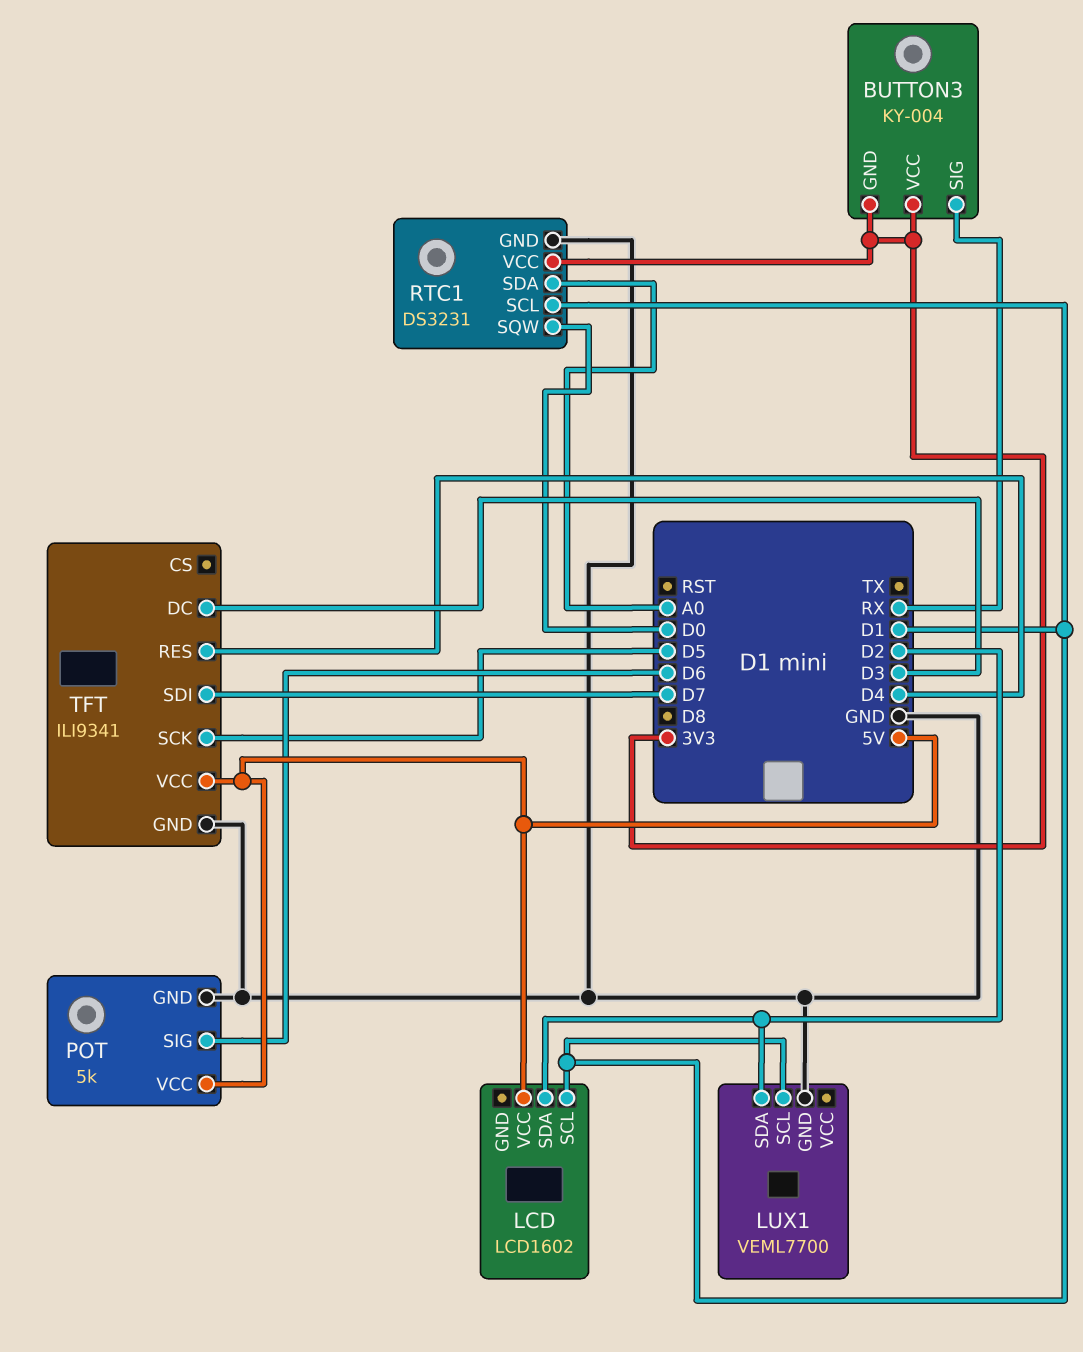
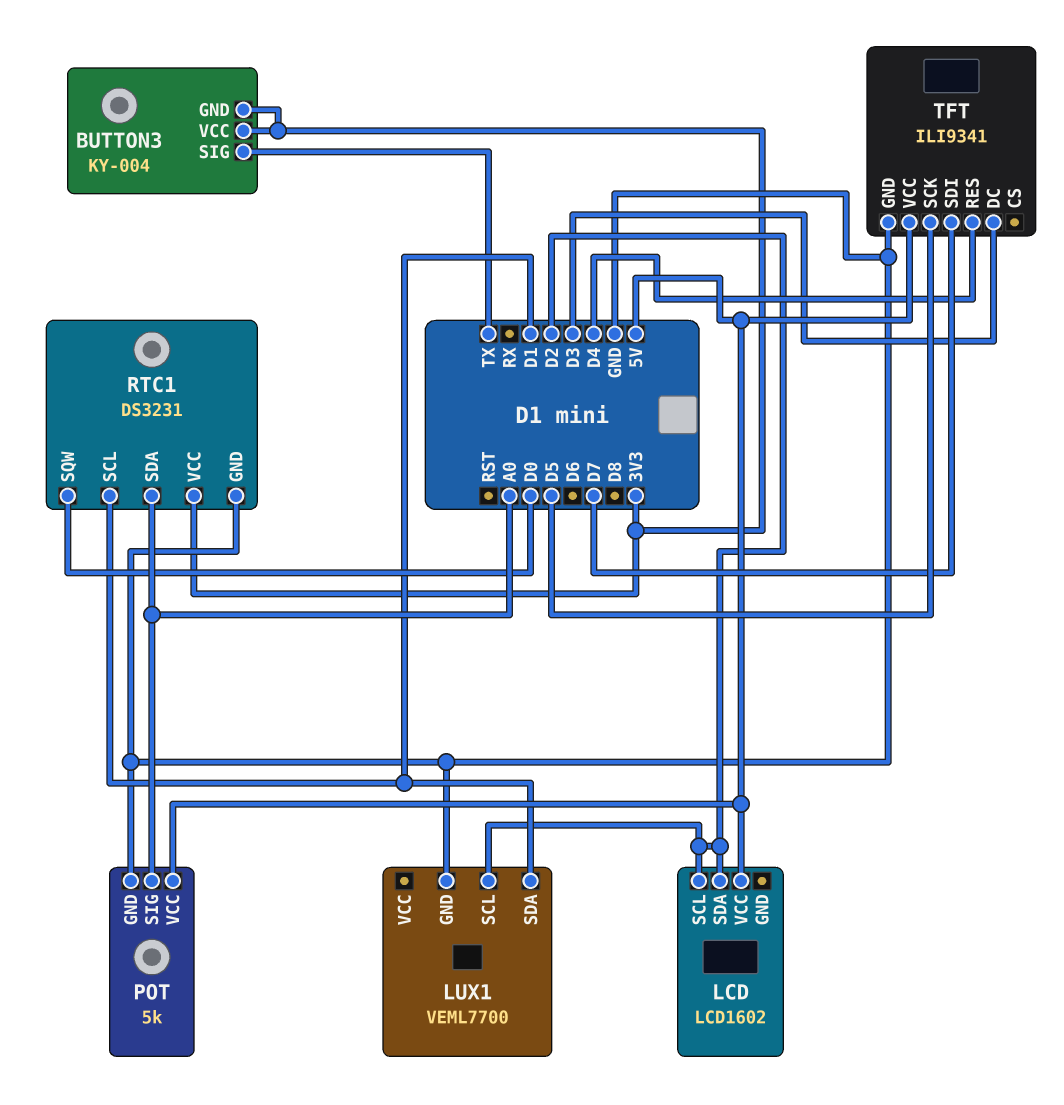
BUTTON3 pin SIG: RX -> TX
LCD pin SCL: D1 -> D2
LUX1 pin SCL: D1 -> D2
LUX1 pin SDA: D2 -> D1
POT pin SIG: D6 -> A0

